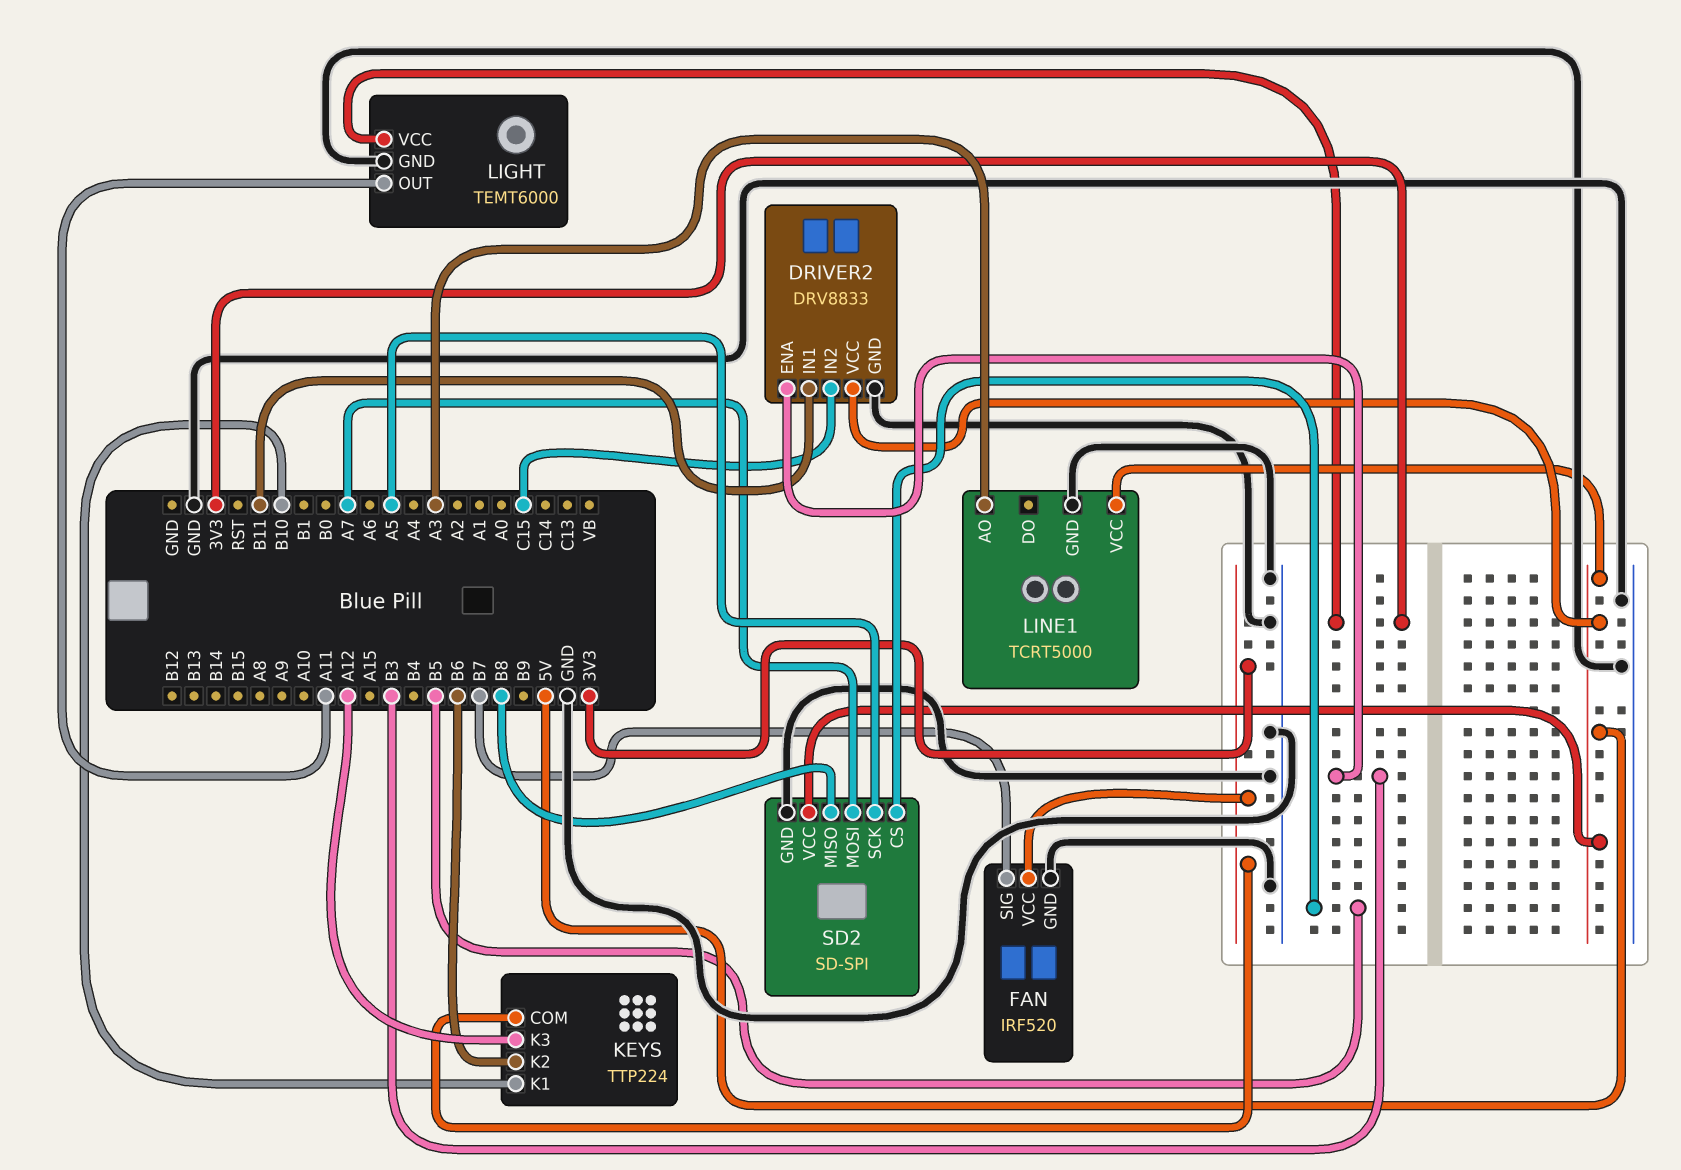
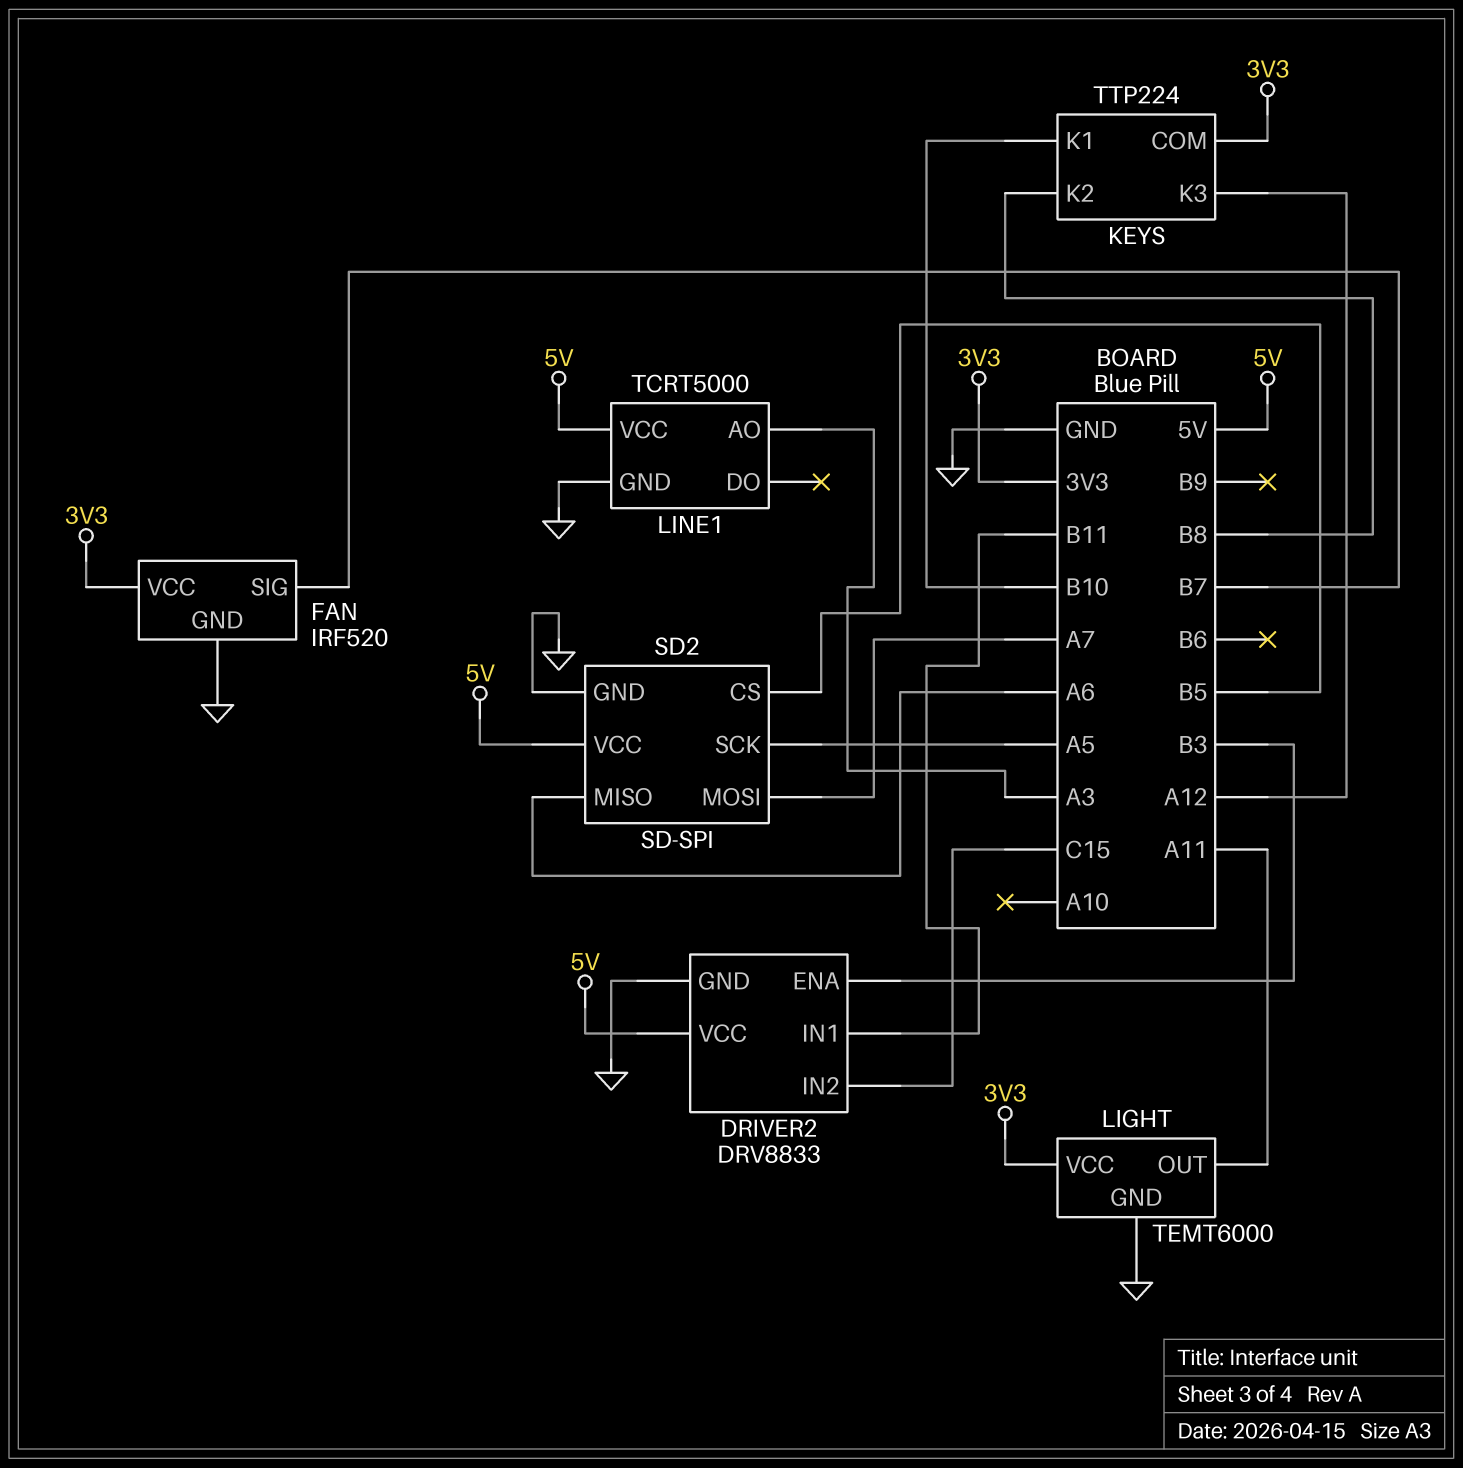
KEYS pin K2: B6 -> B8
SD2 pin MISO: B8 -> A6

